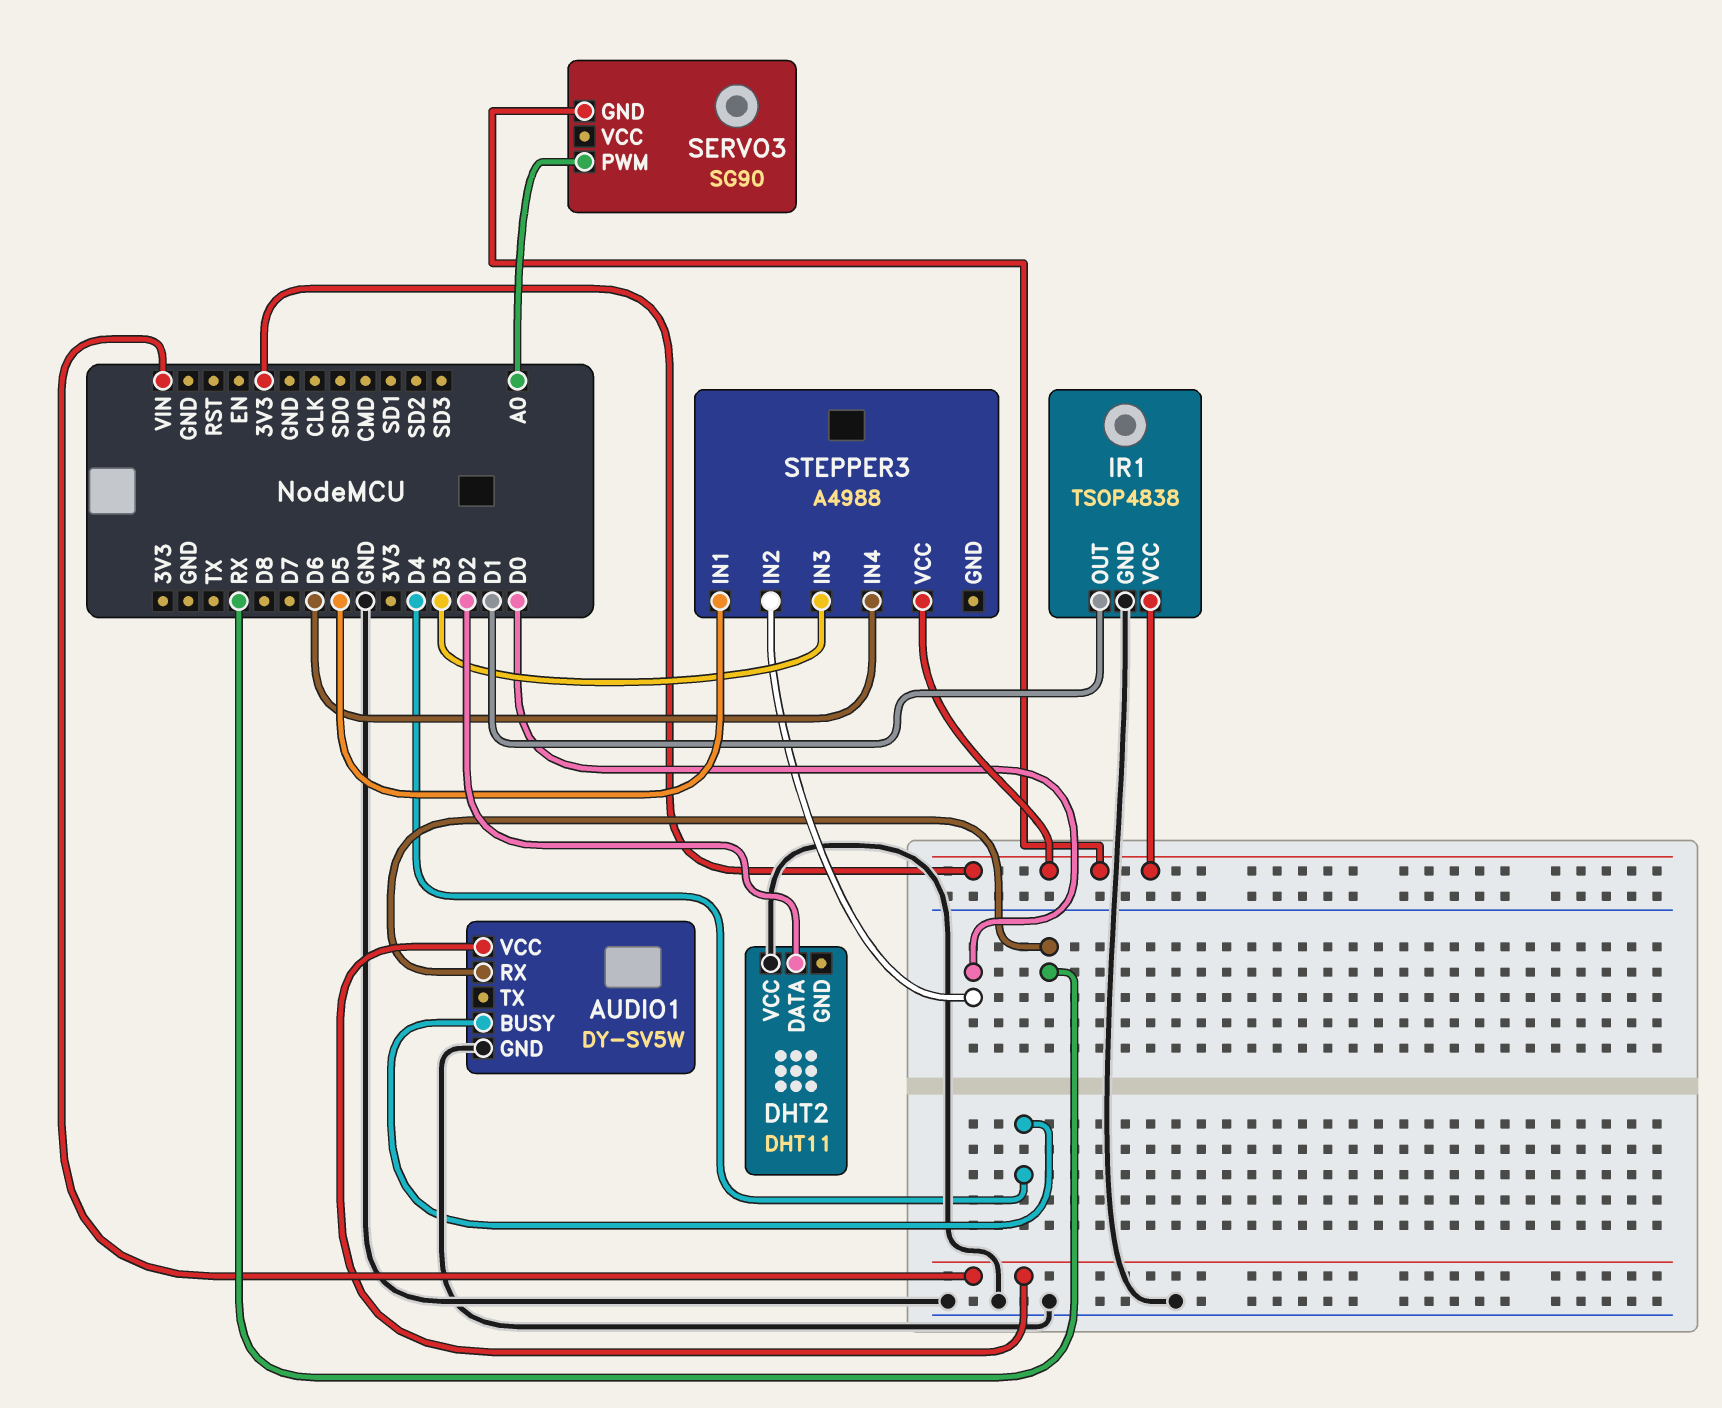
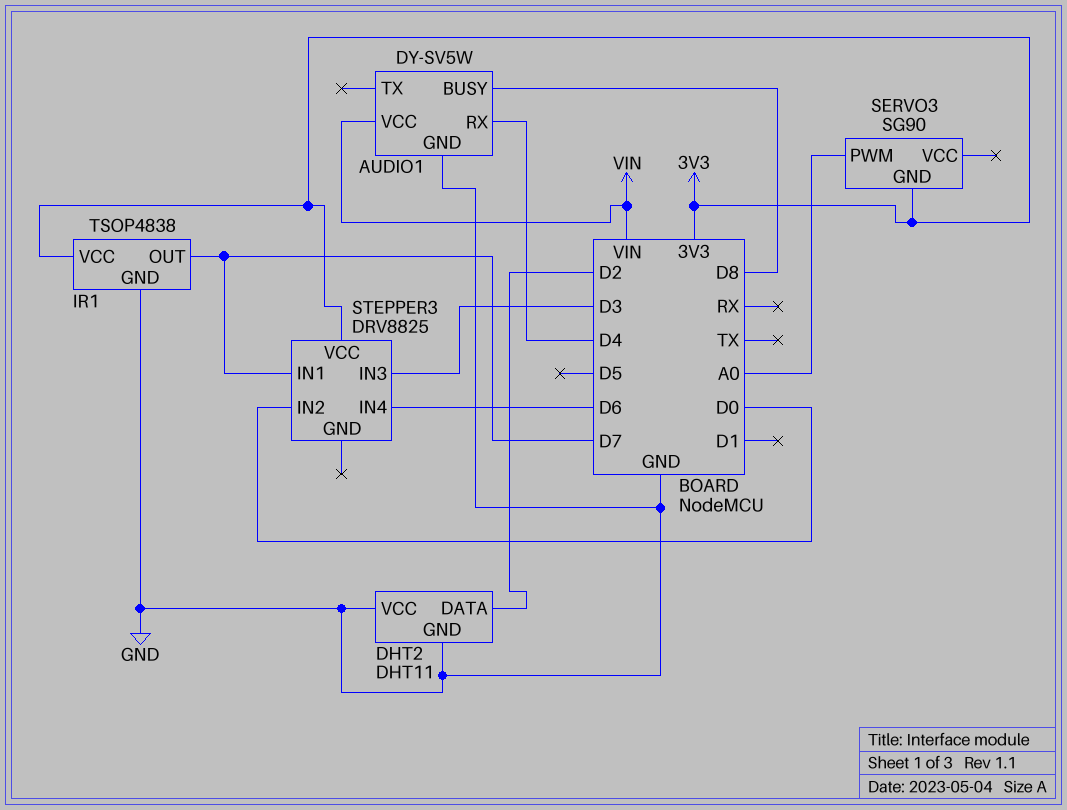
AUDIO1 pin BUSY: D4 -> D8
AUDIO1 pin RX: RX -> D4
DHT2 pin GND: none -> GND
IR1 pin OUT: D1 -> D7
STEPPER3: A4988 -> DRV8825
STEPPER3 pin IN1: D5 -> D7

